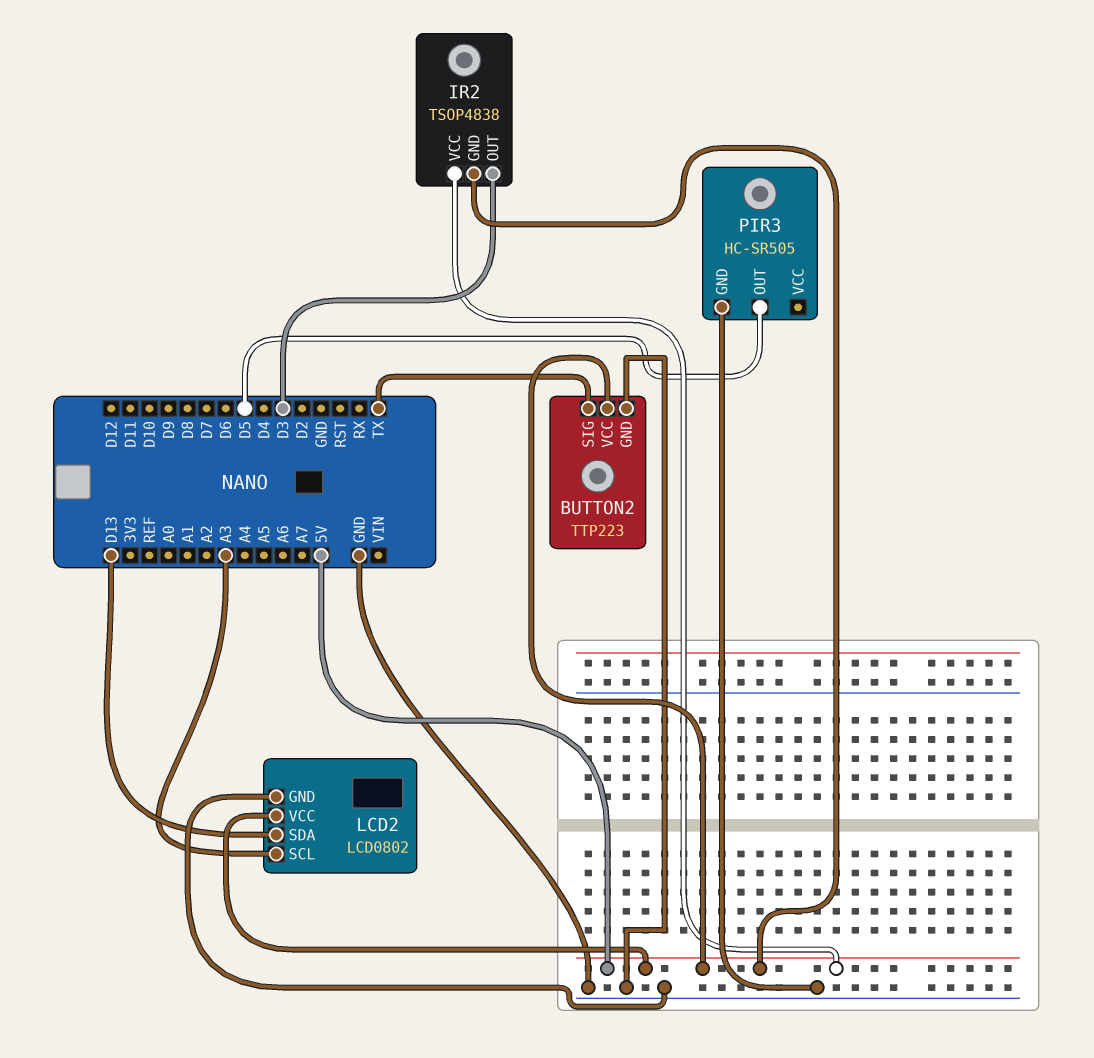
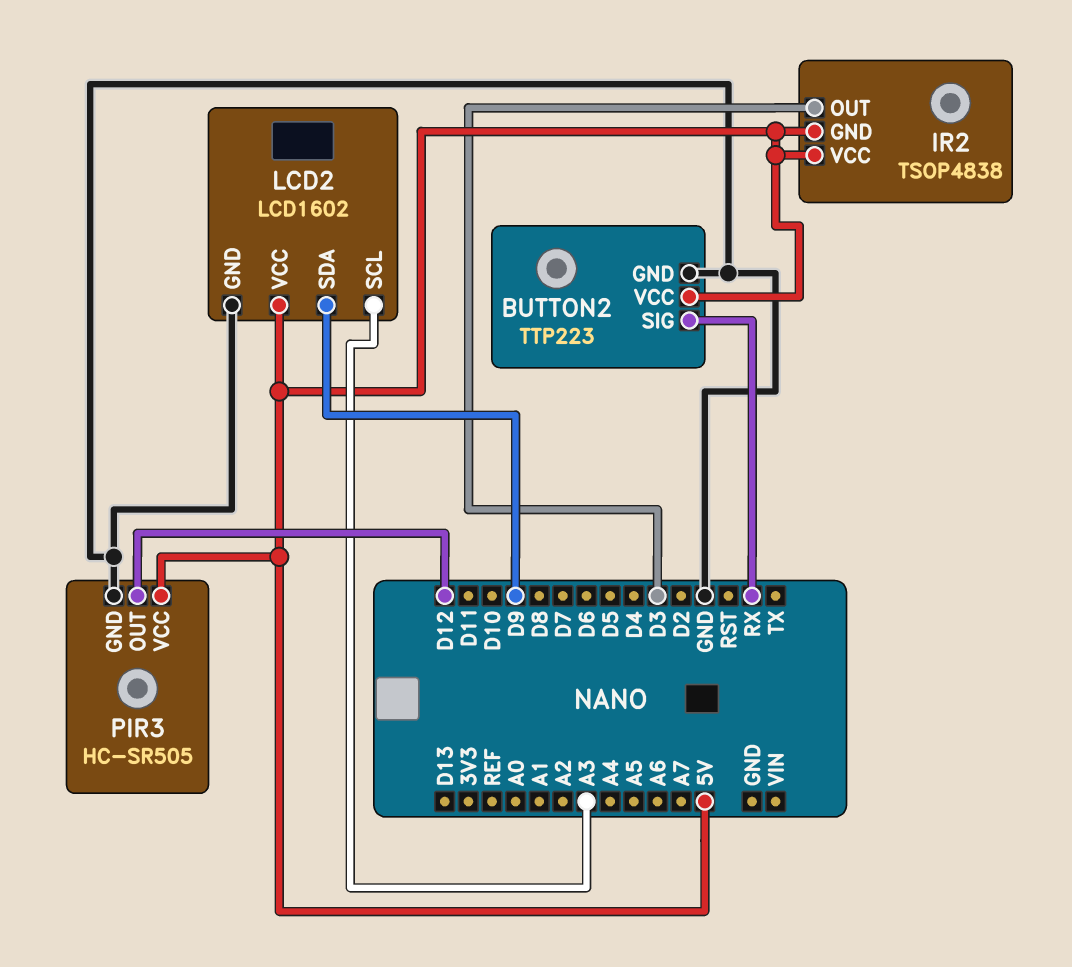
BUTTON2 pin SIG: TX -> RX
LCD2: LCD0802 -> LCD1602
LCD2 pin SDA: D13 -> D9
PIR3 pin OUT: D5 -> D12
PIR3 pin VCC: none -> 5V

